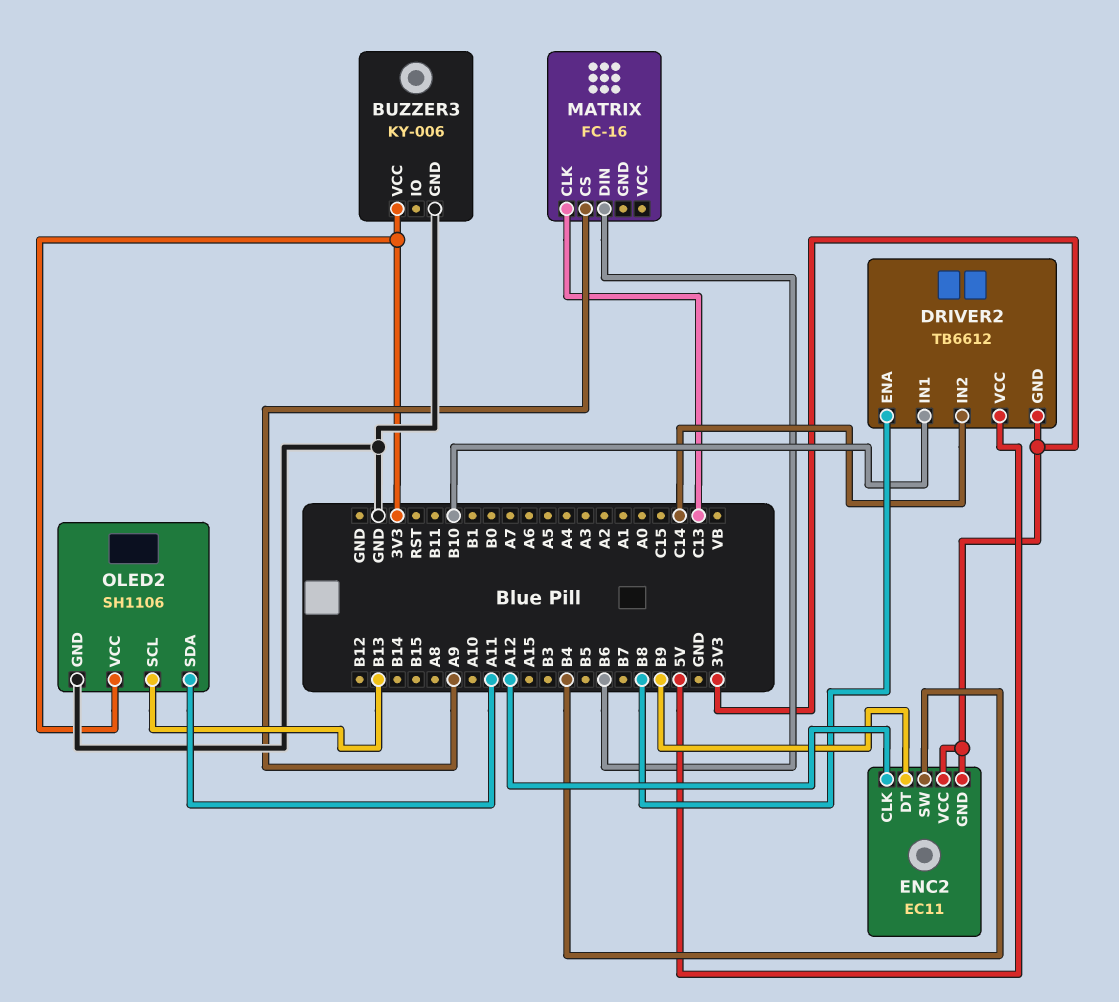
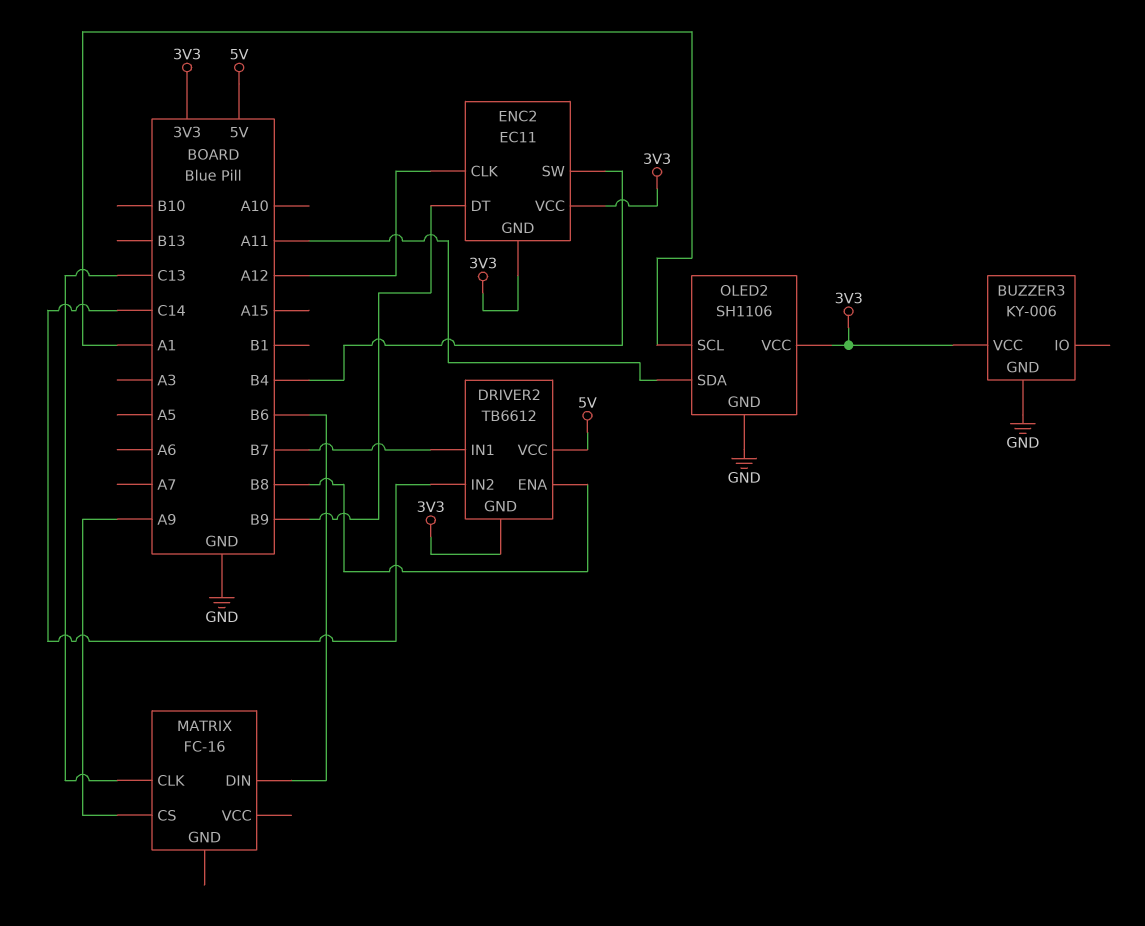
DRIVER2 pin IN1: B10 -> B7
OLED2 pin SCL: B13 -> A1

